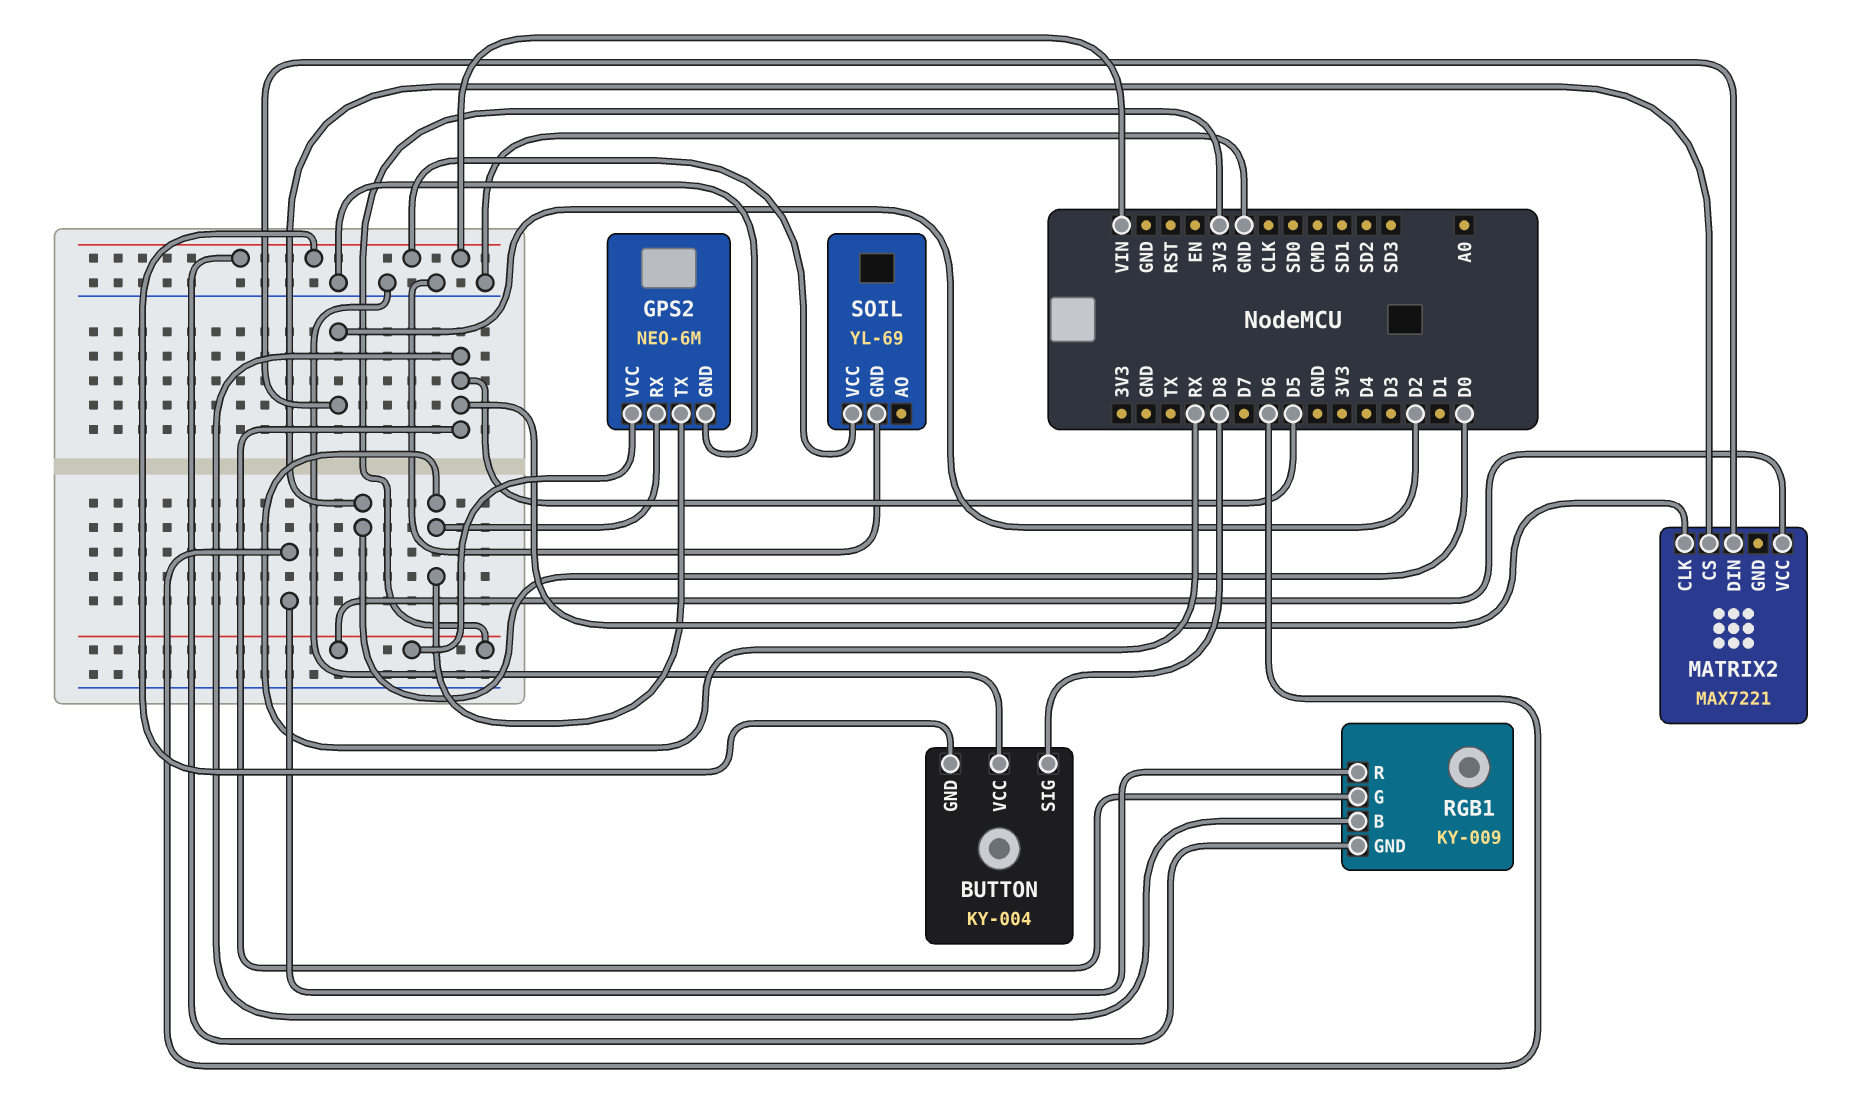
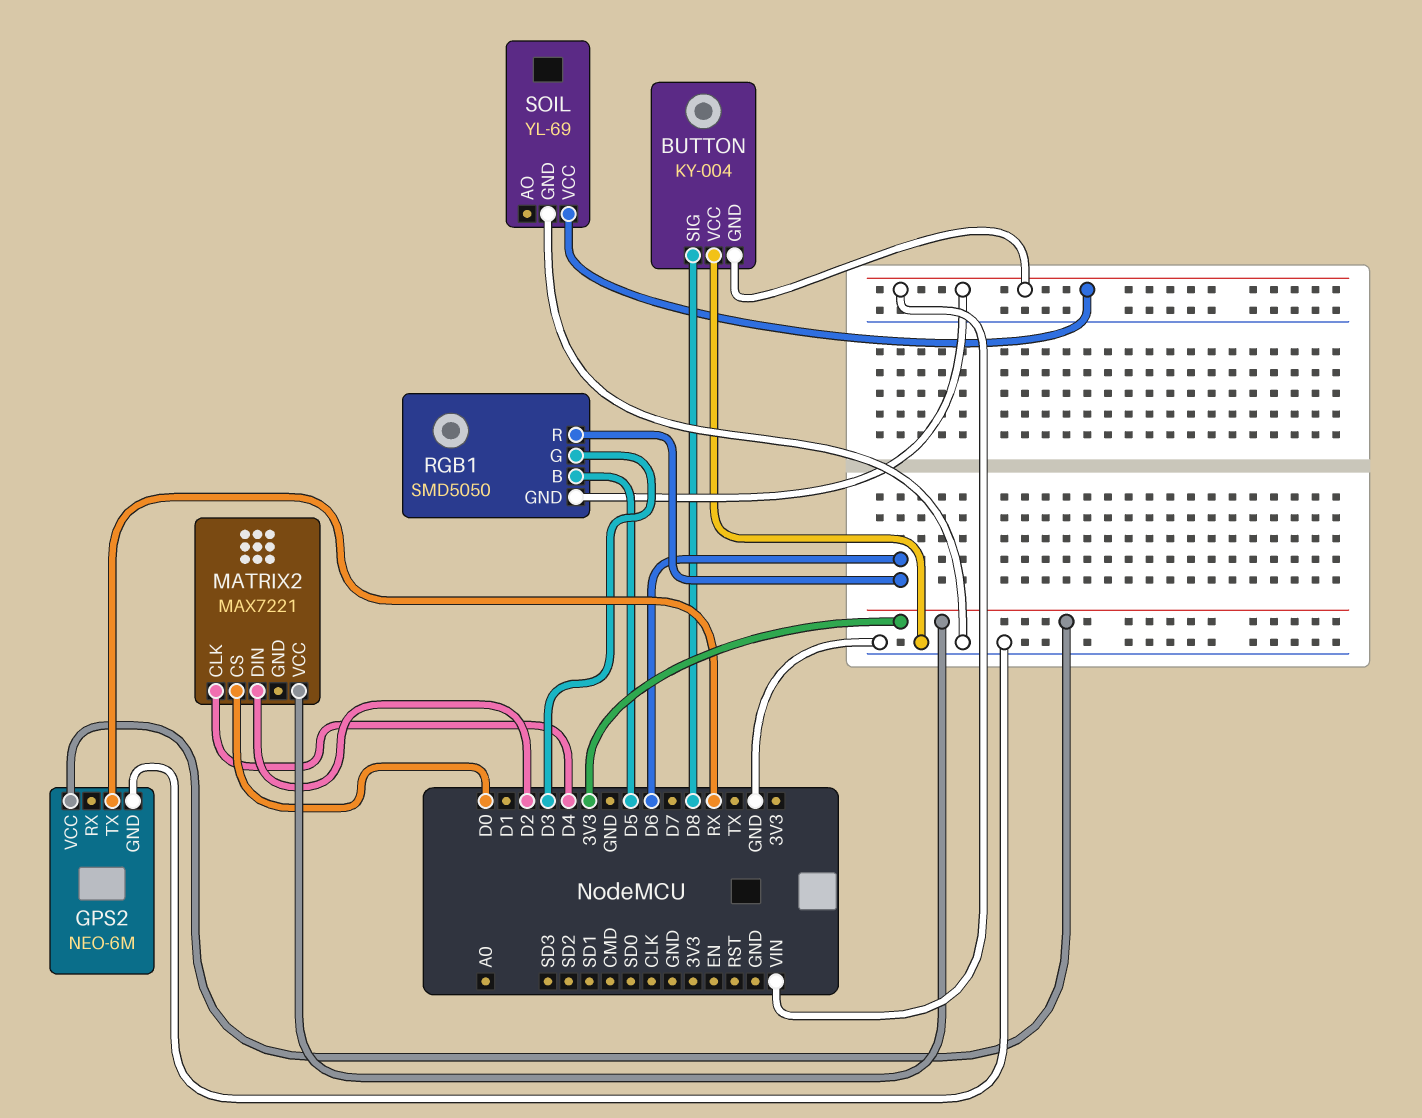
GPS2 pin RX: RX -> none
MATRIX2 pin CLK: D5 -> D4
RGB1: KY-009 -> SMD5050
RGB1 pin G: D5 -> D3

